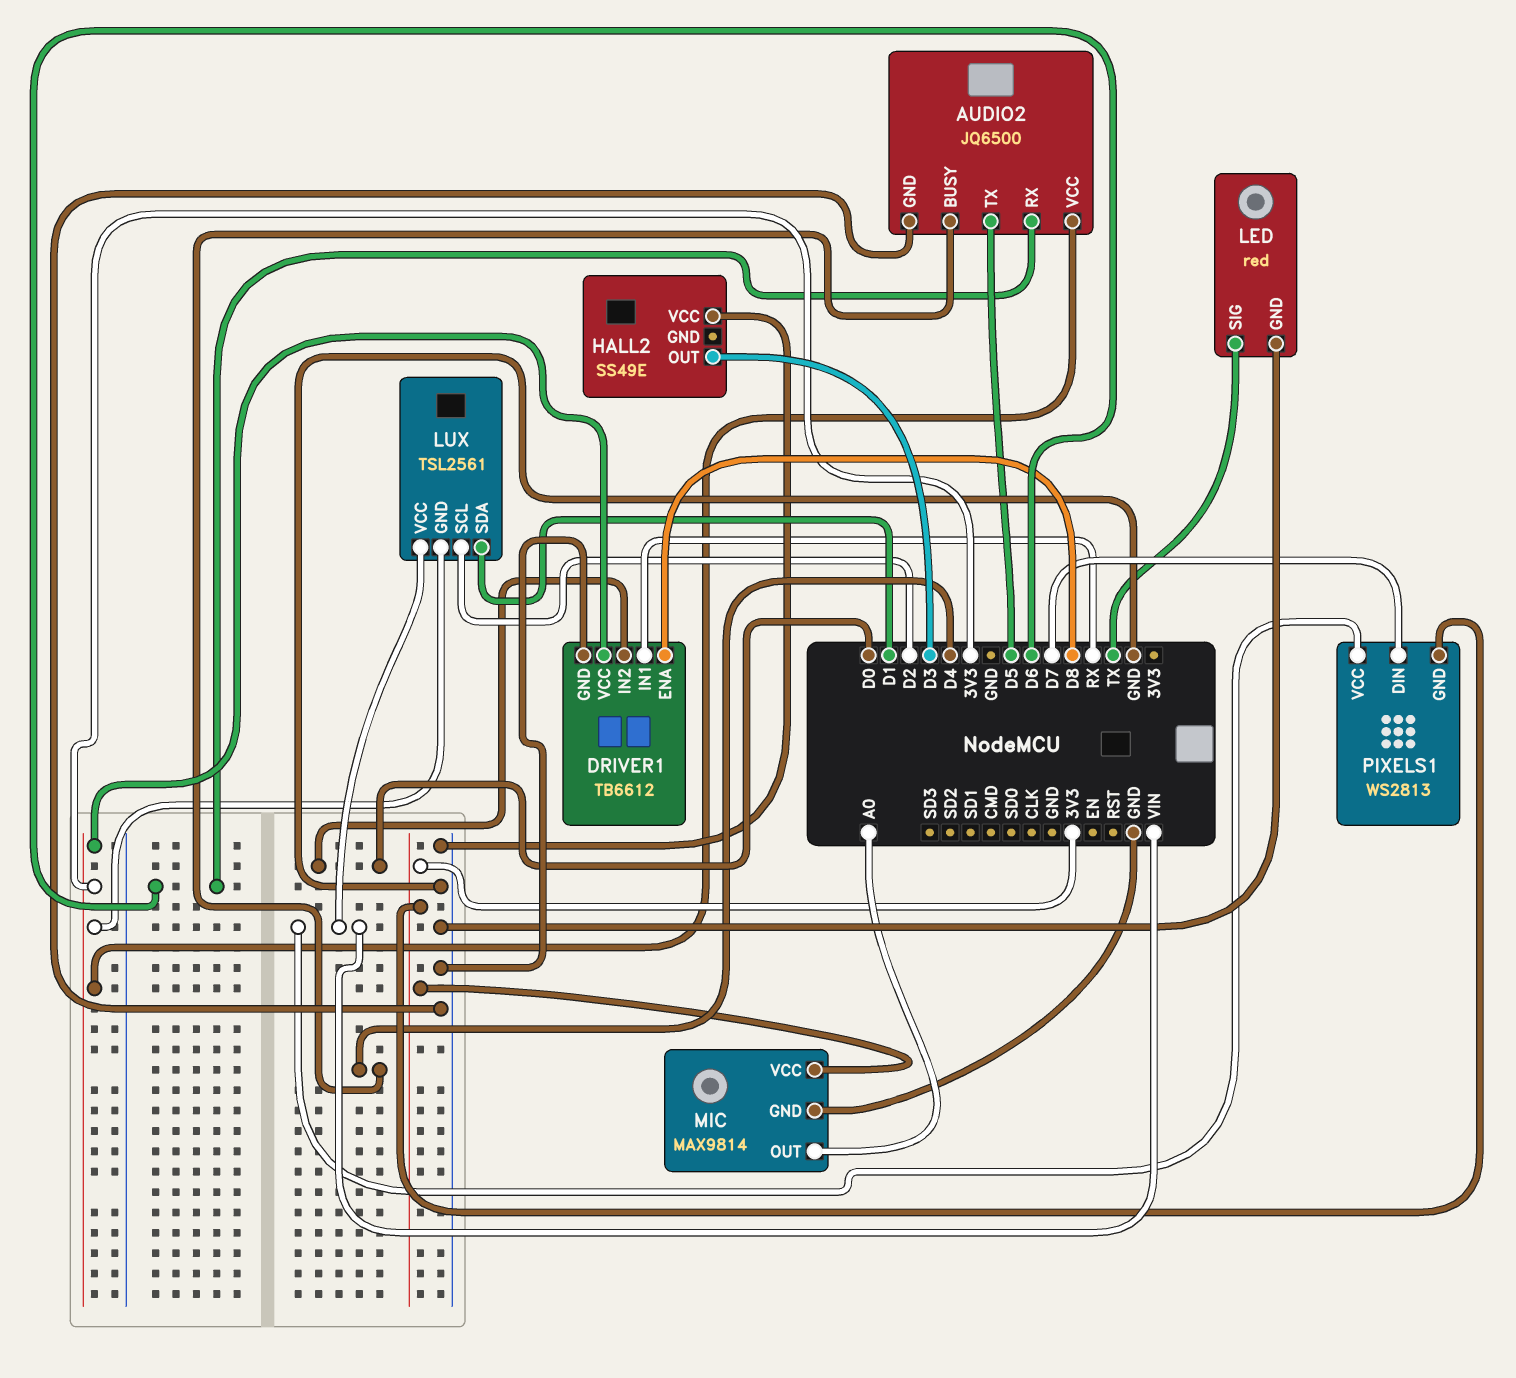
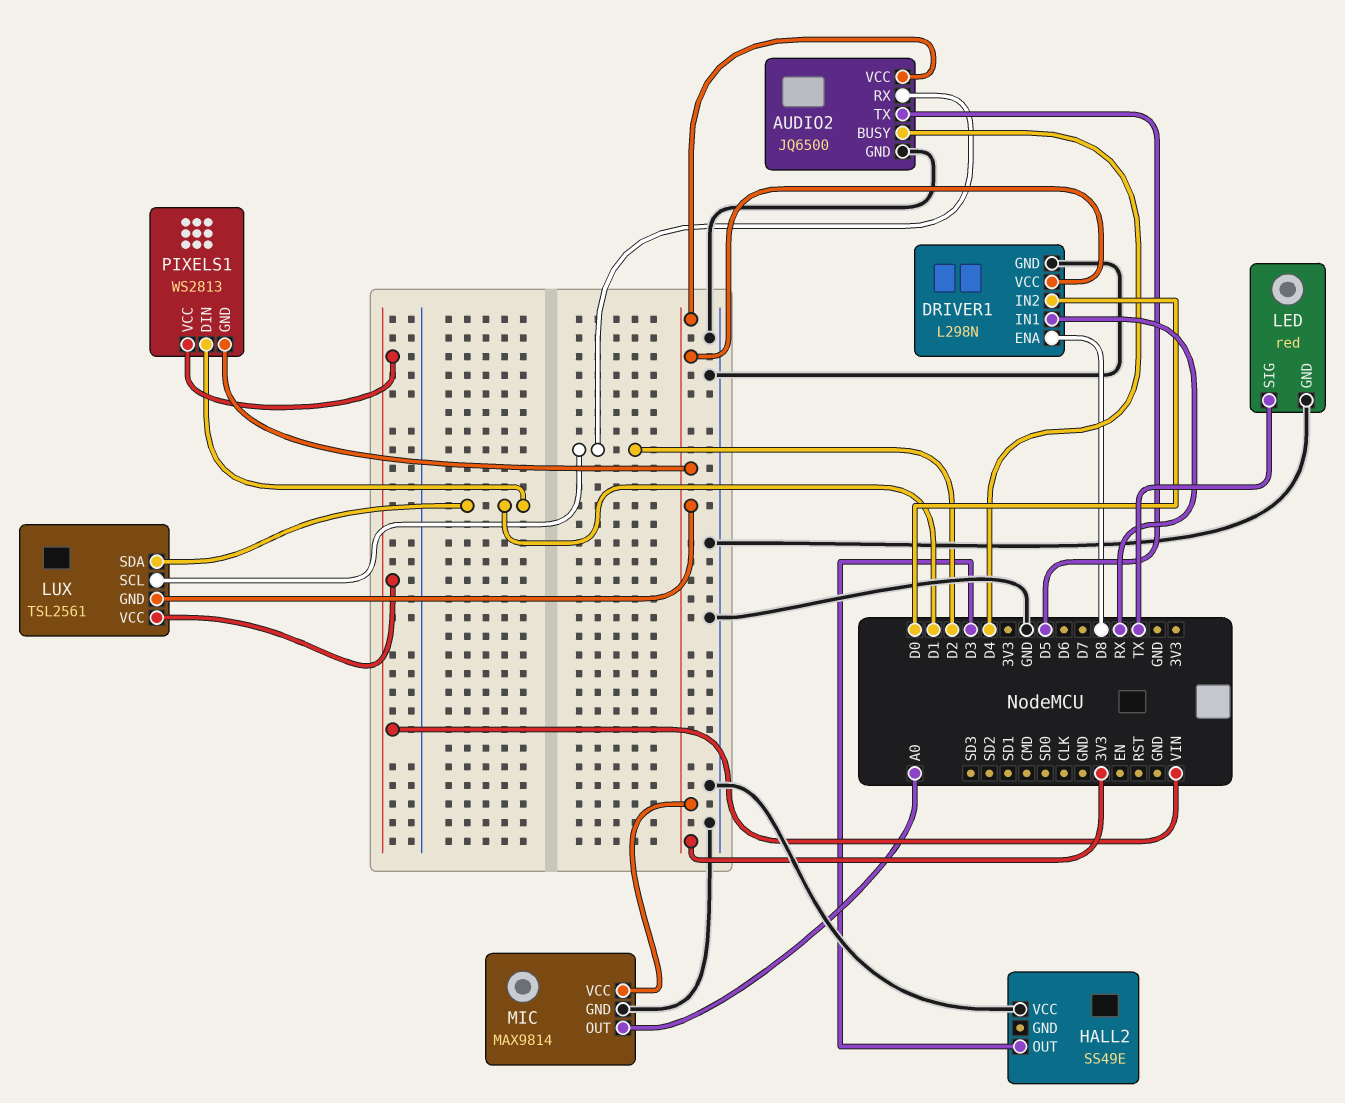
AUDIO2 pin RX: D6 -> D2
DRIVER1: TB6612 -> L298N
PIXELS1 pin DIN: D7 -> D1

